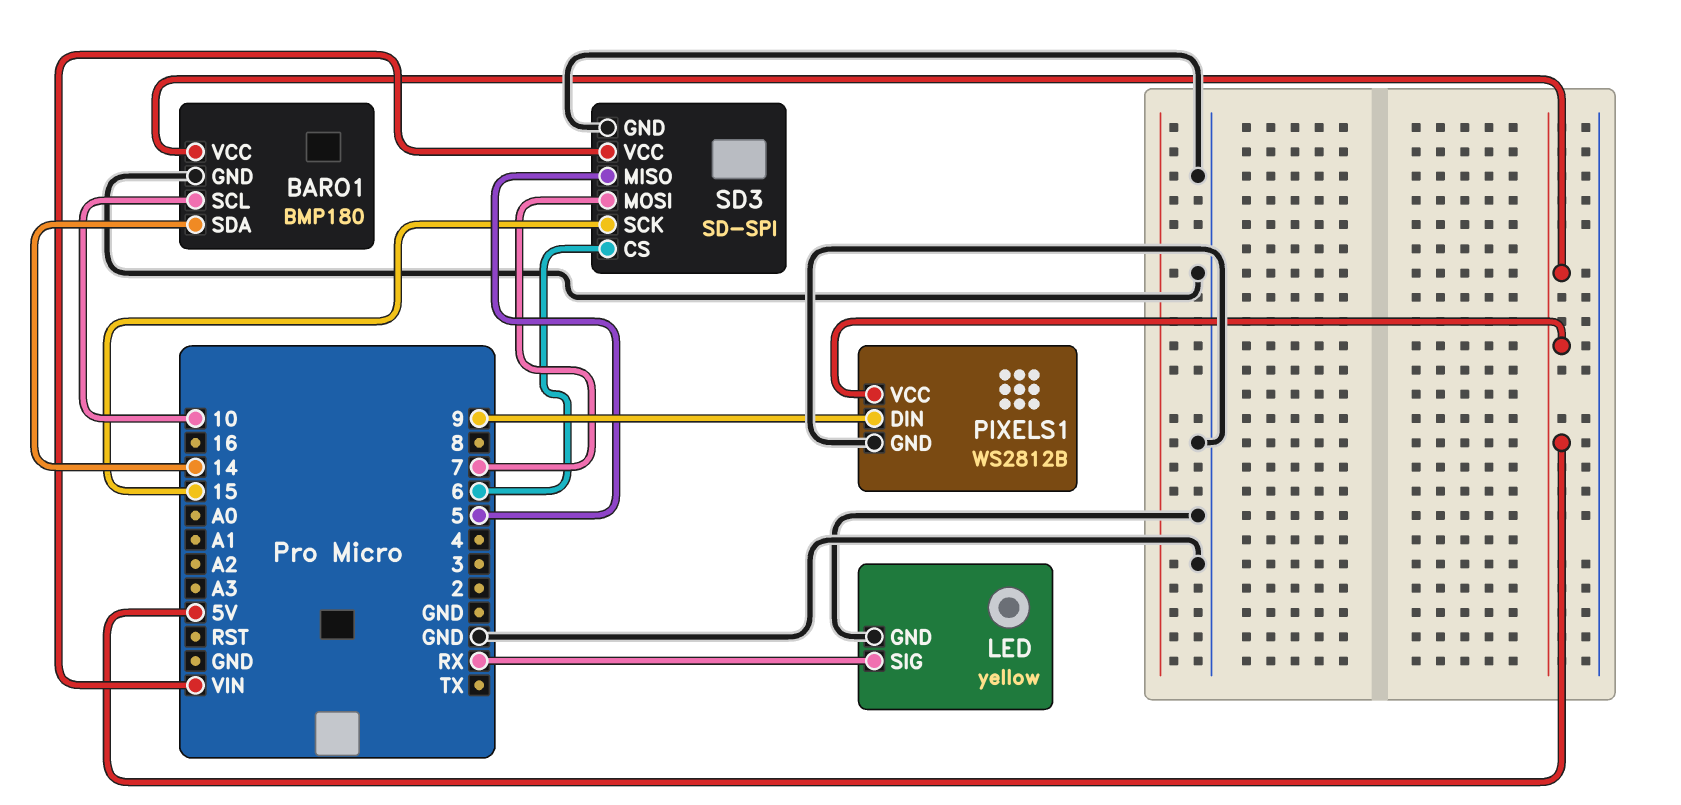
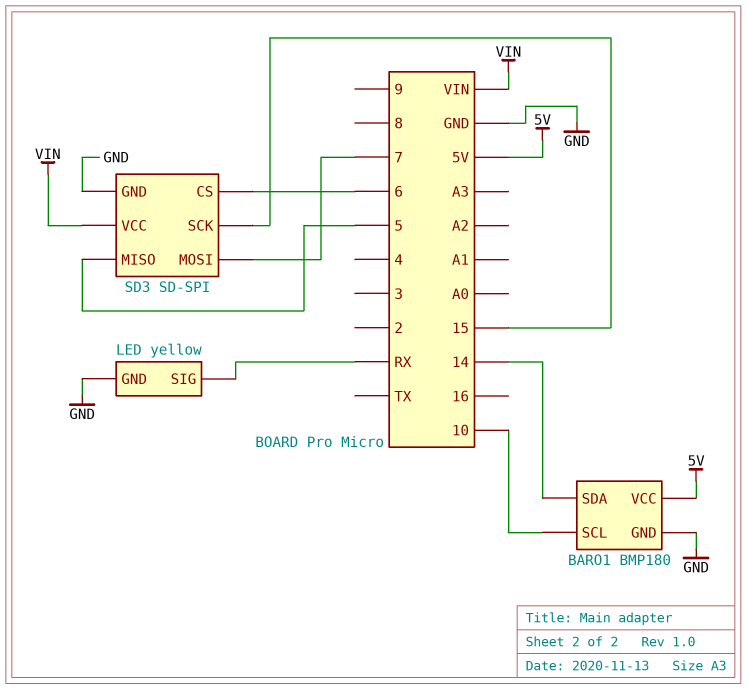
PIXELS1: WS2812B -> none
PIXELS1 pin DIN: 9 -> none
PIXELS1 pin GND: GND -> none
PIXELS1 pin VCC: 5V -> none

